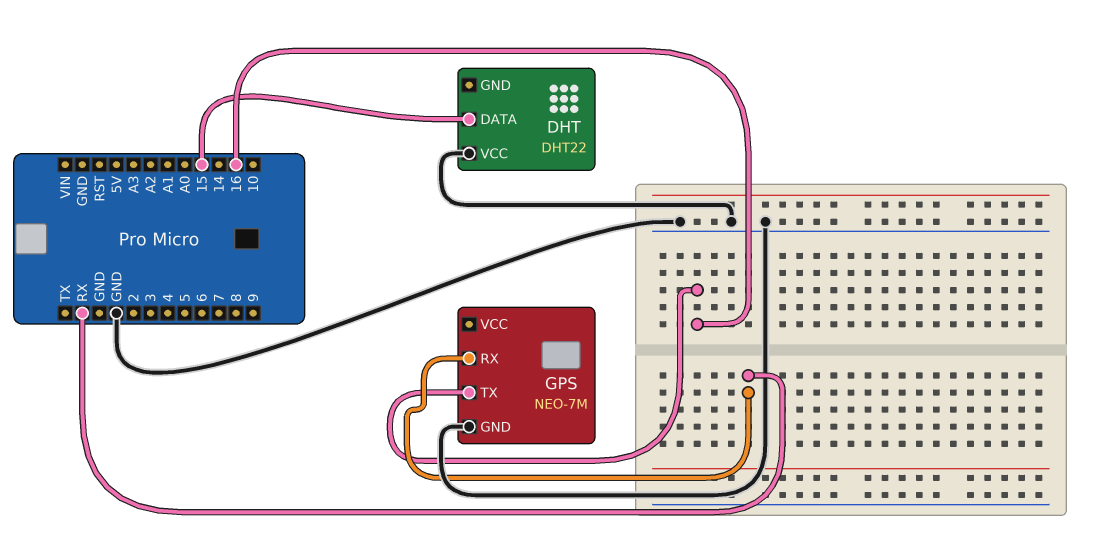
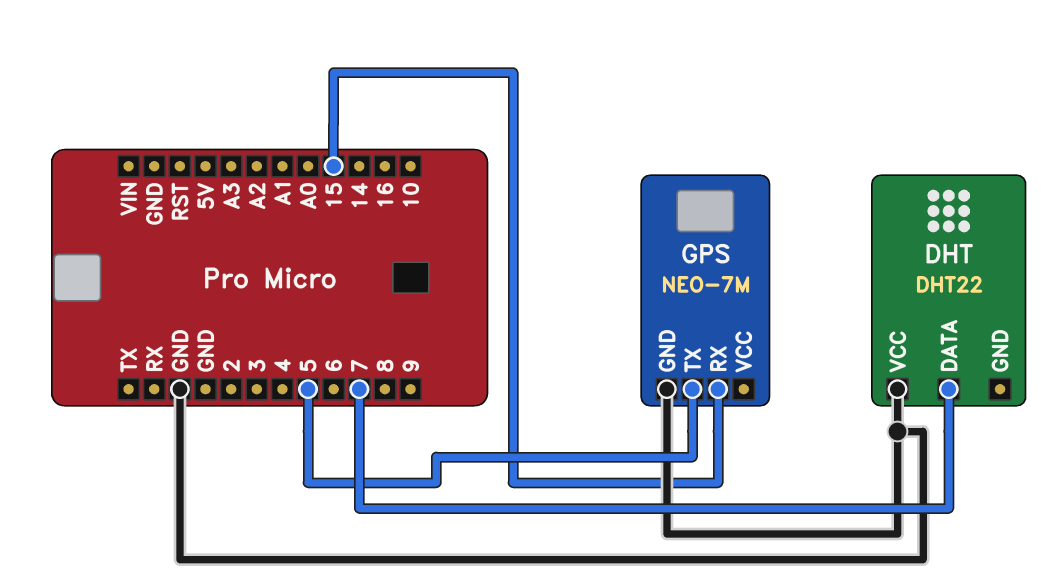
DHT pin DATA: 15 -> 7
GPS pin RX: RX -> 15
GPS pin TX: 16 -> 5

